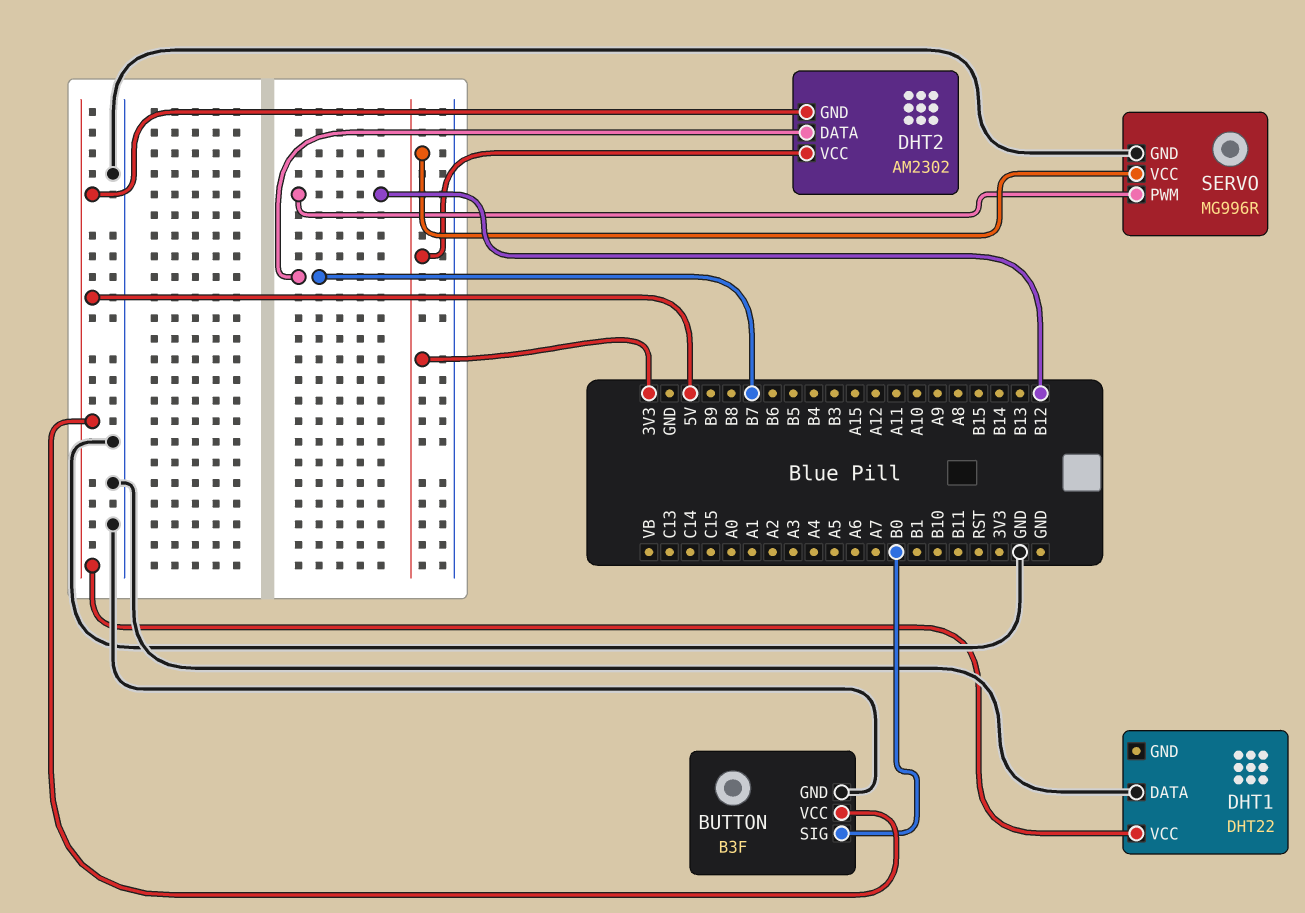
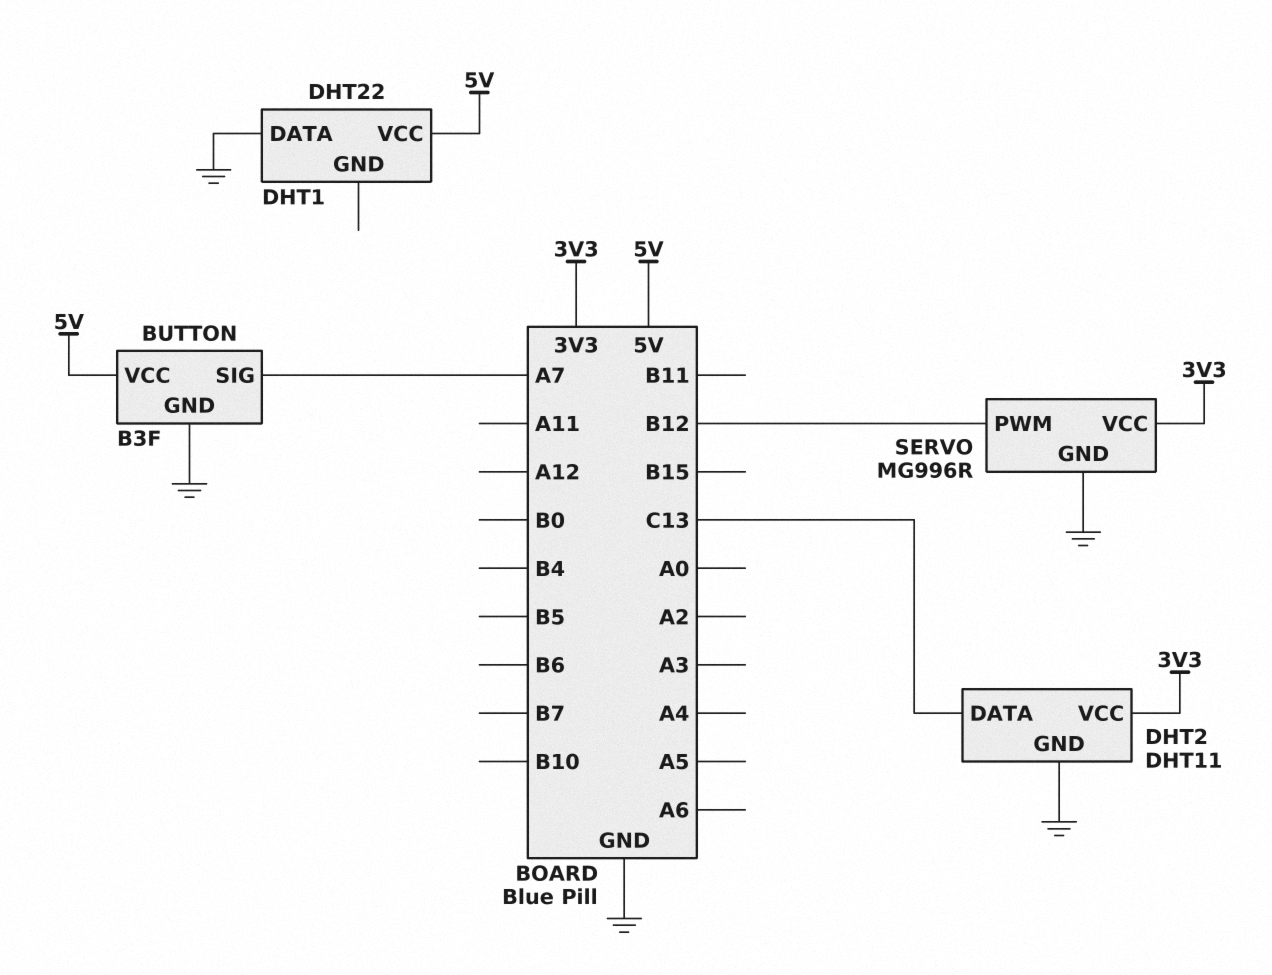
BUTTON pin SIG: B0 -> A7
DHT2: AM2302 -> DHT11
DHT2 pin DATA: B7 -> C13
DHT2 pin GND: 5V -> GND

